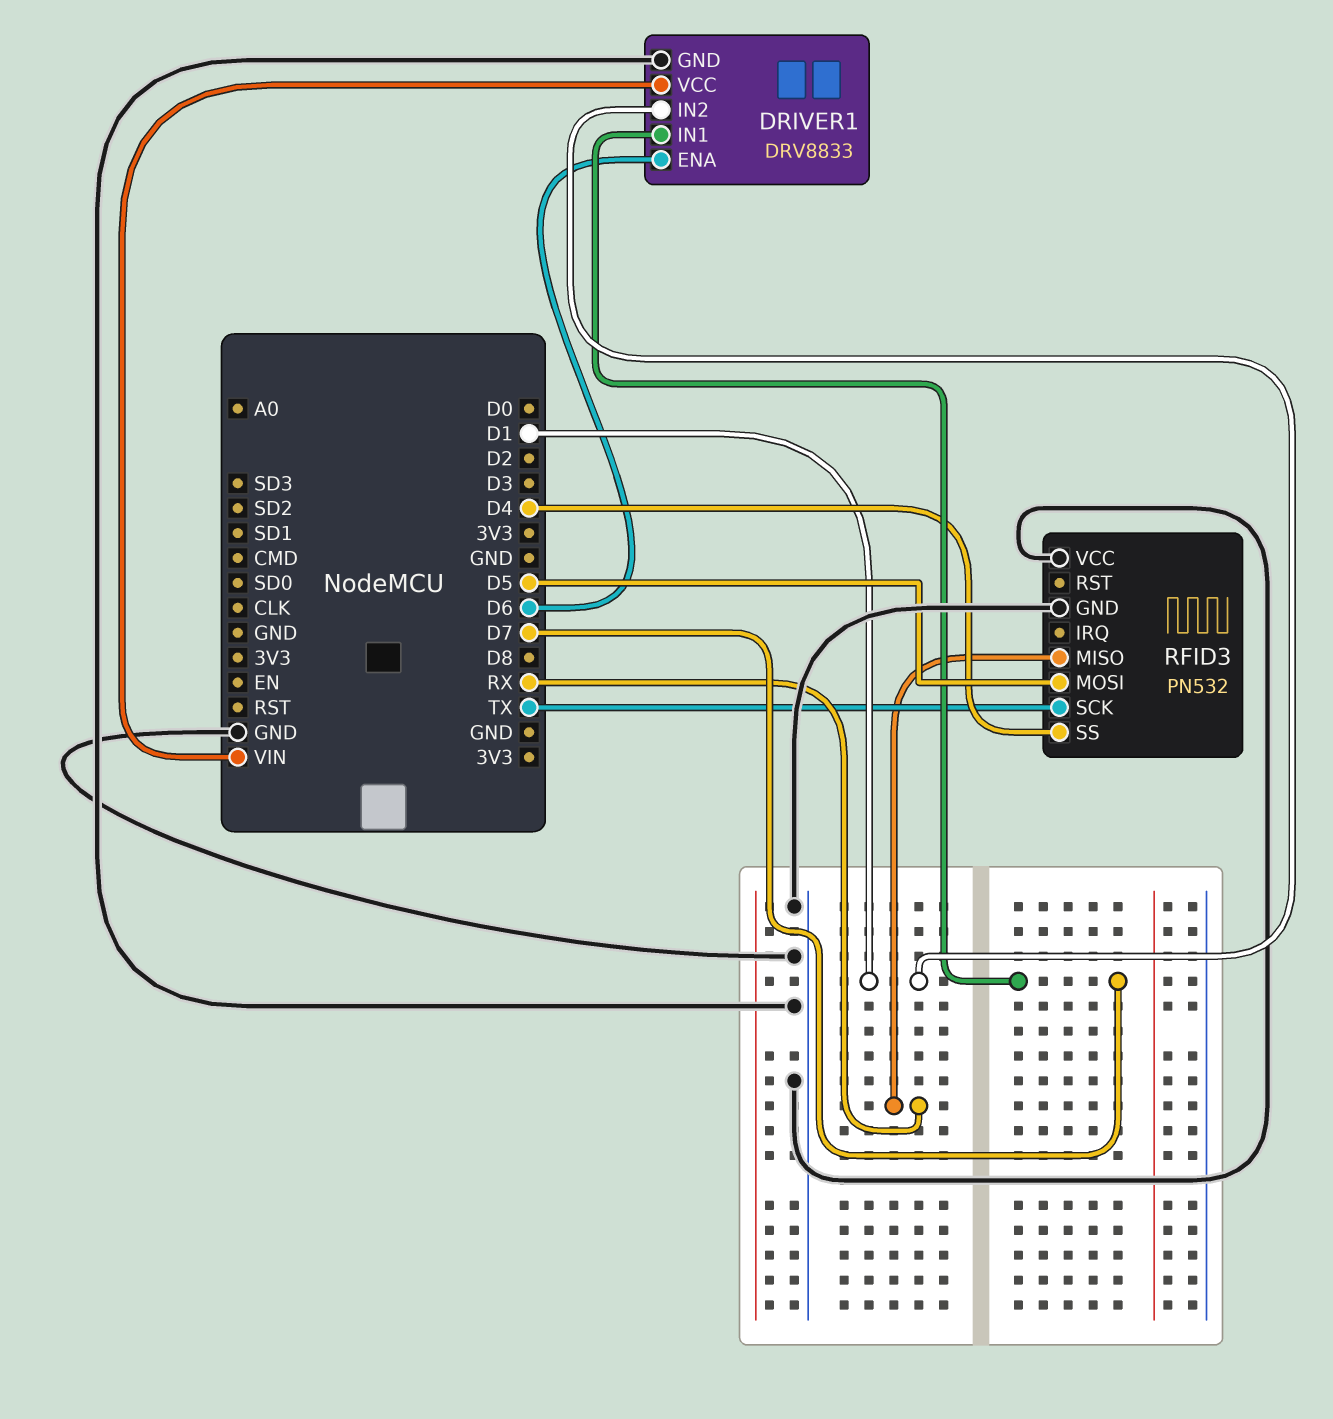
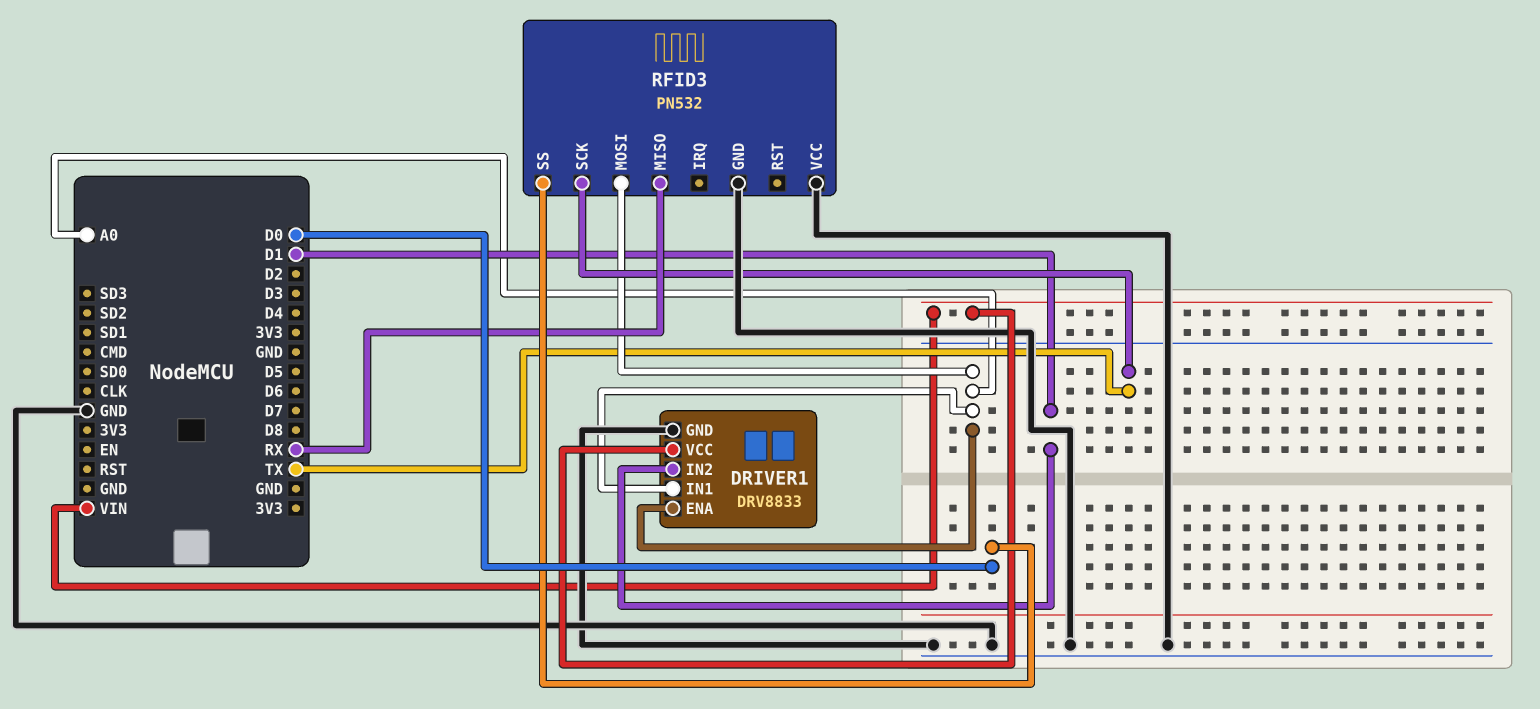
DRIVER1 pin ENA: D6 -> A0
DRIVER1 pin IN1: D7 -> A0
RFID3 pin MOSI: D5 -> A0
RFID3 pin SS: D4 -> D0

